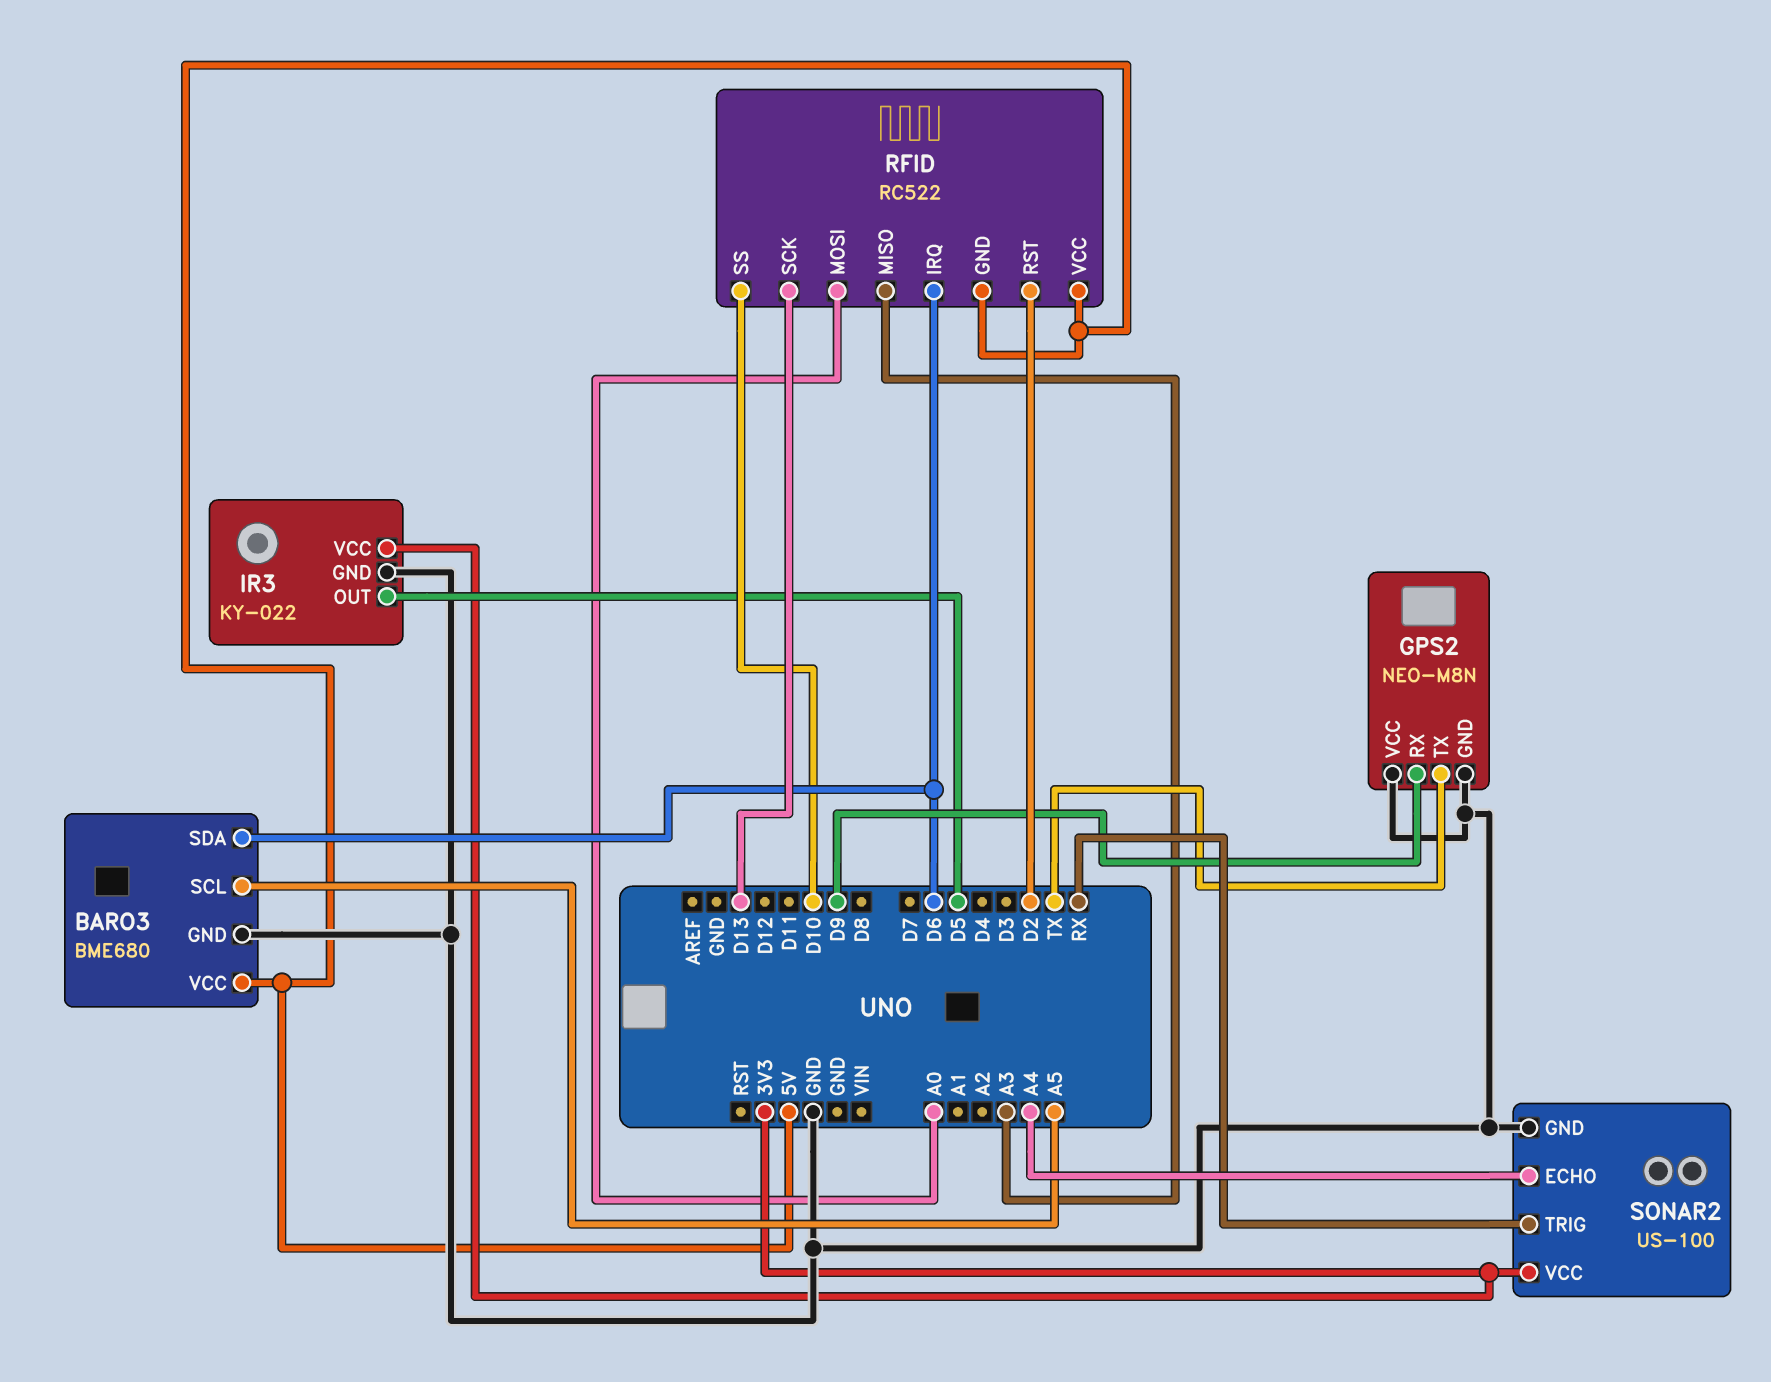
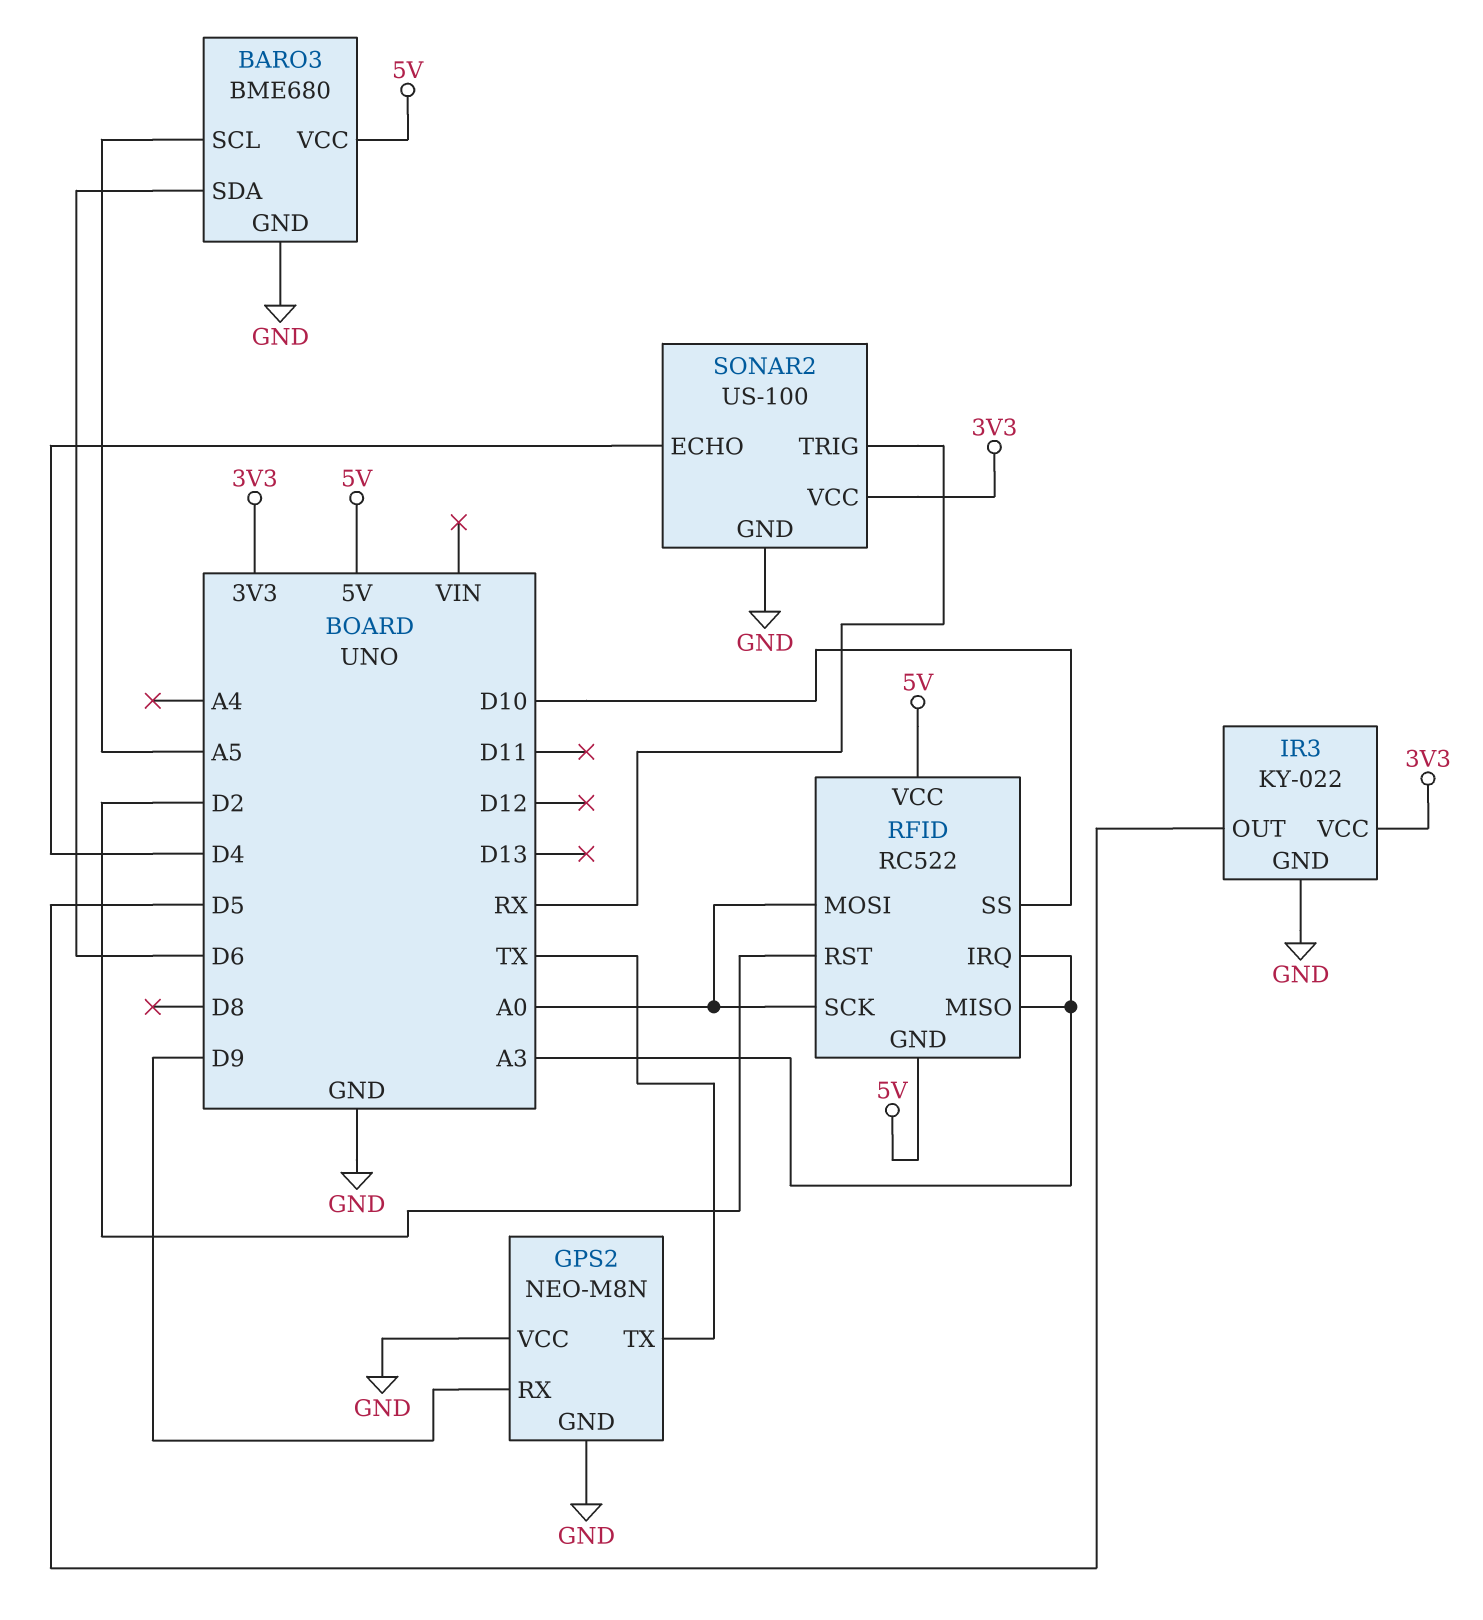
RFID pin IRQ: D6 -> A3
RFID pin SCK: D13 -> A0
SONAR2 pin ECHO: A4 -> D4

